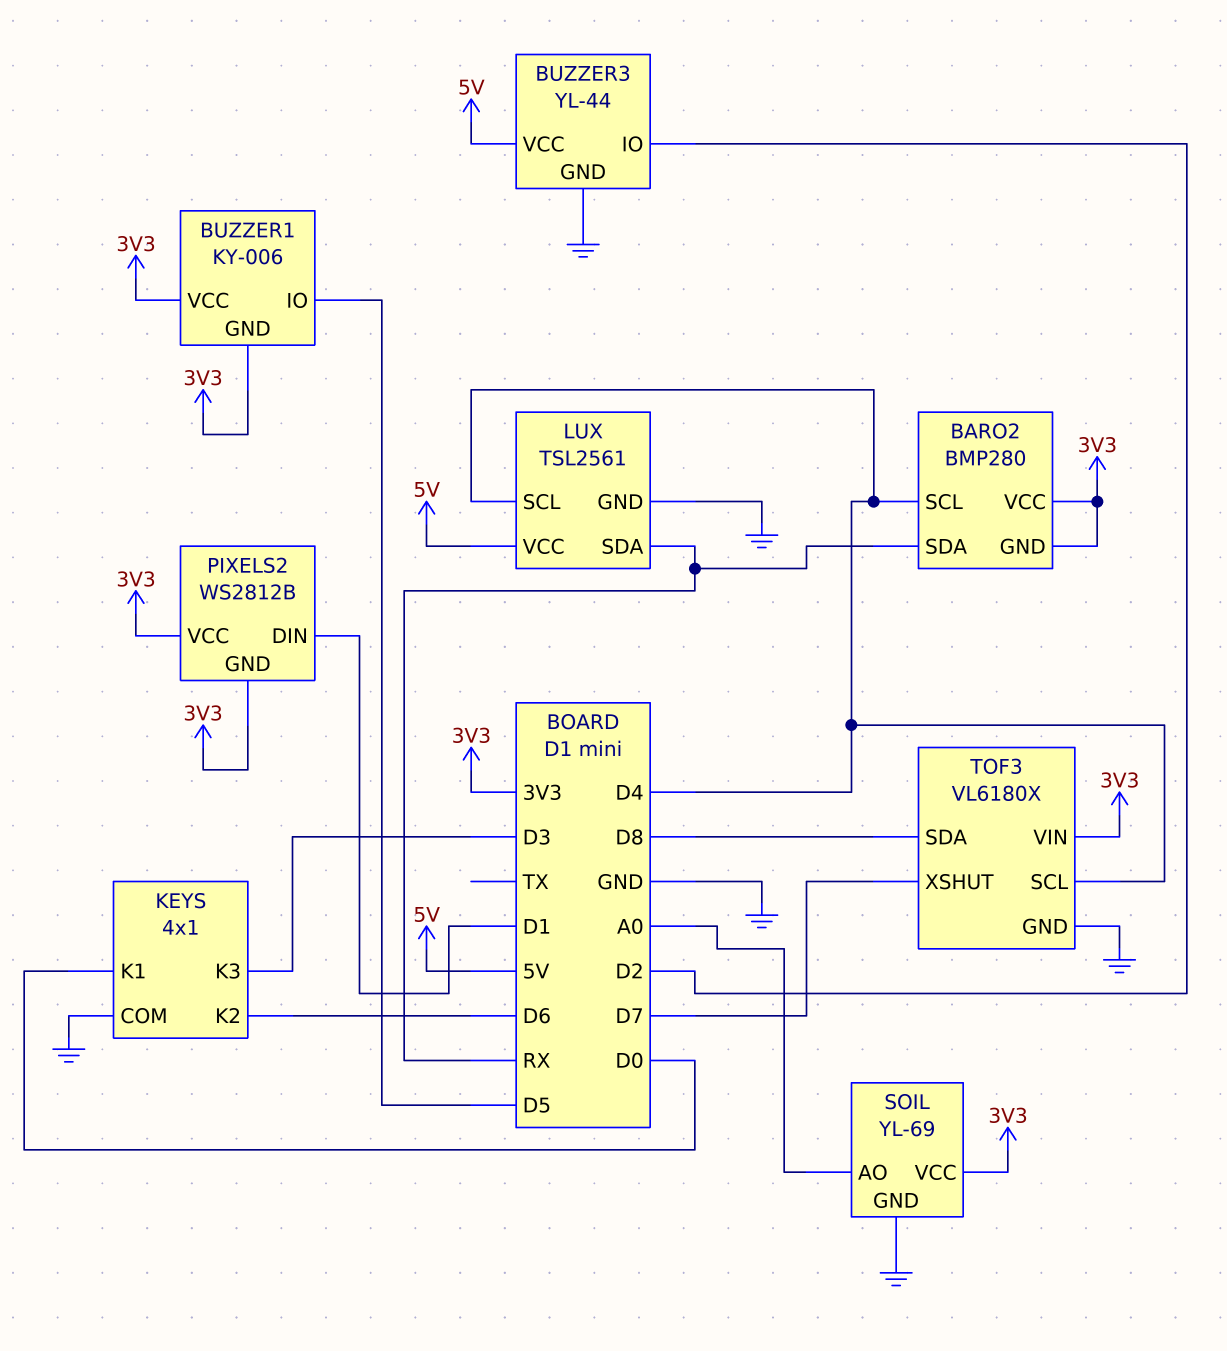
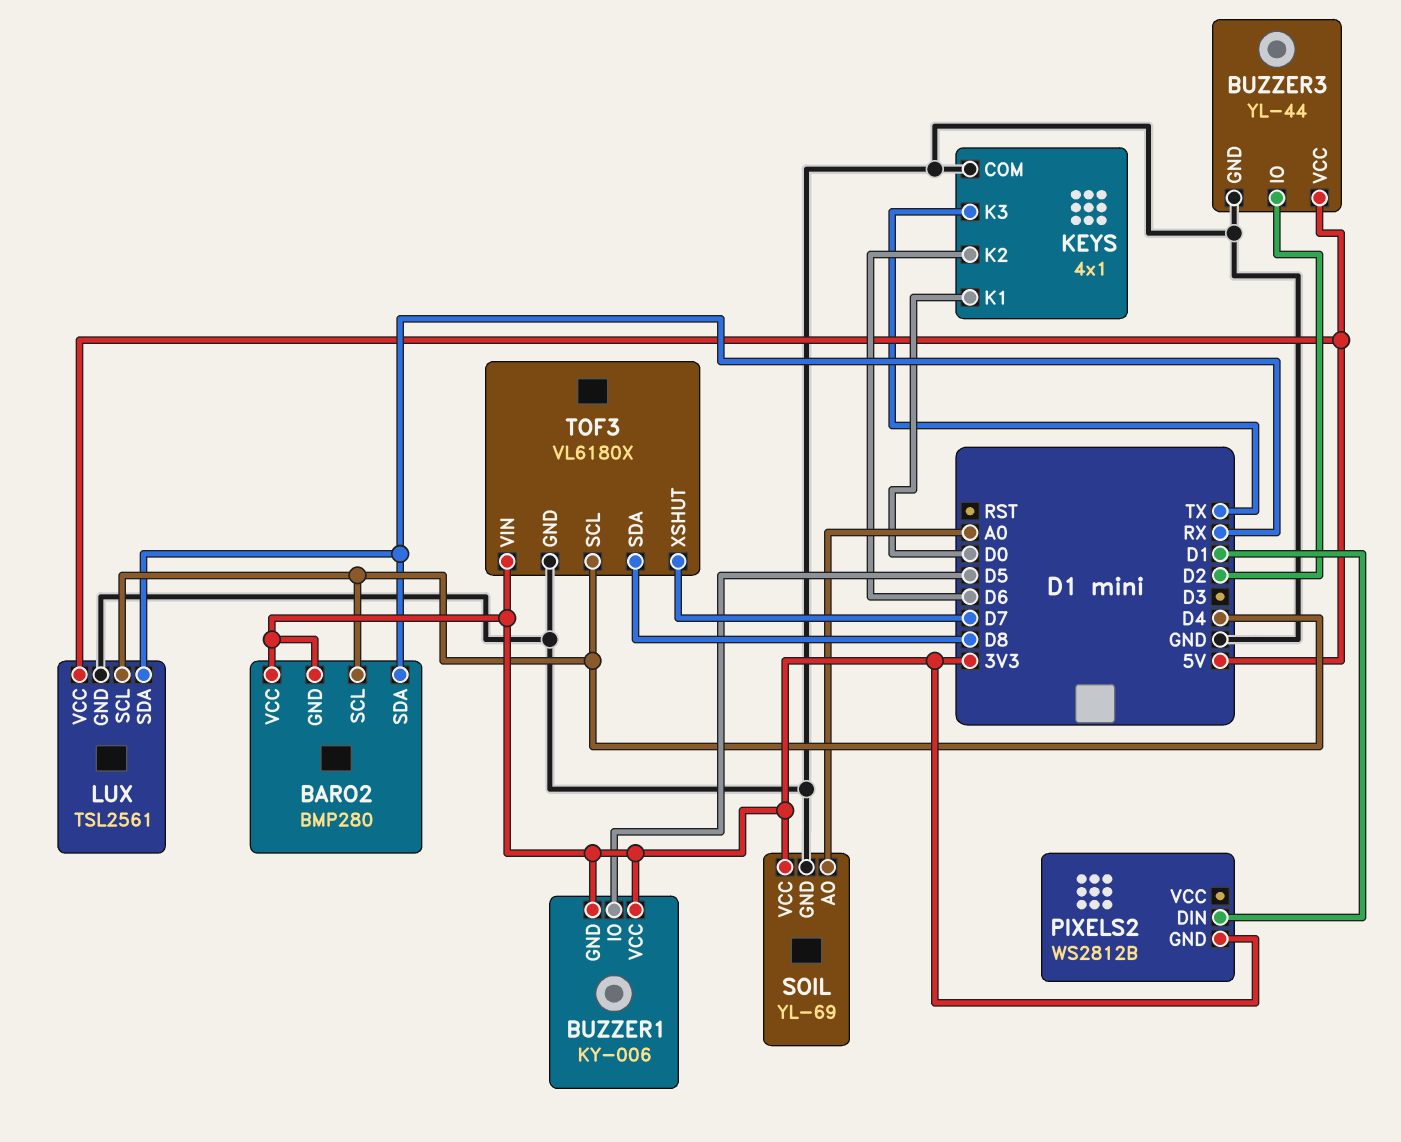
KEYS pin K3: D3 -> TX
PIXELS2 pin VCC: 3V3 -> none

